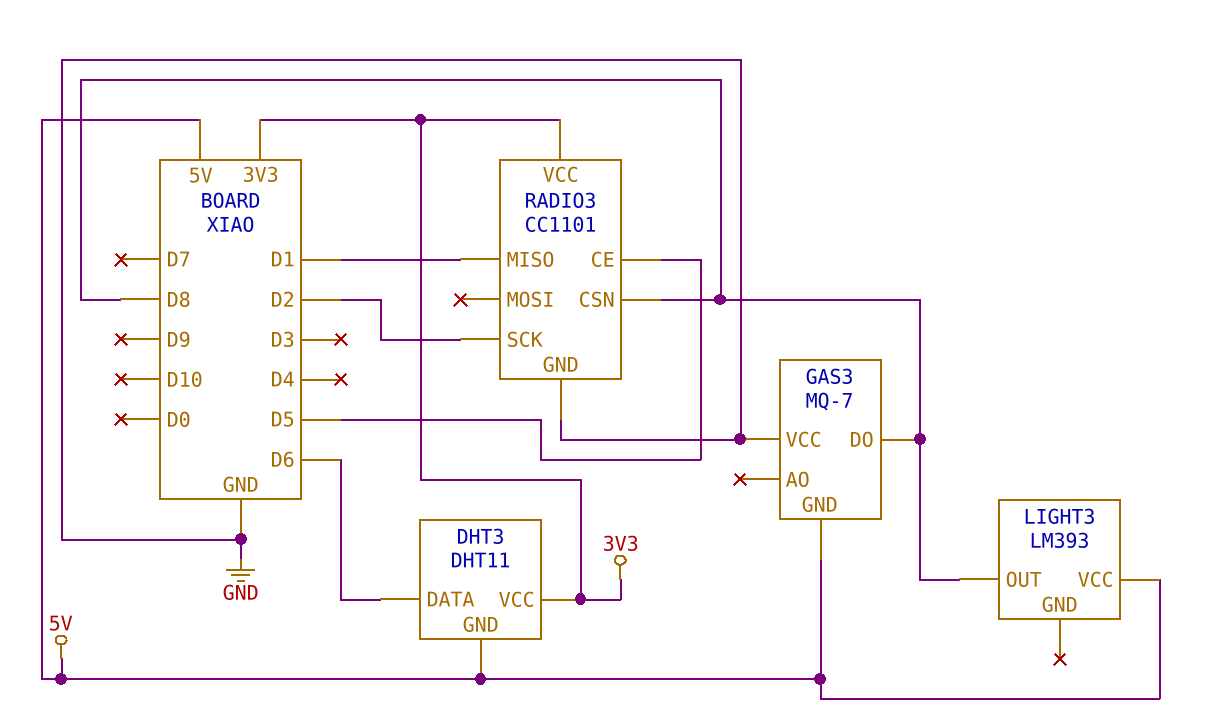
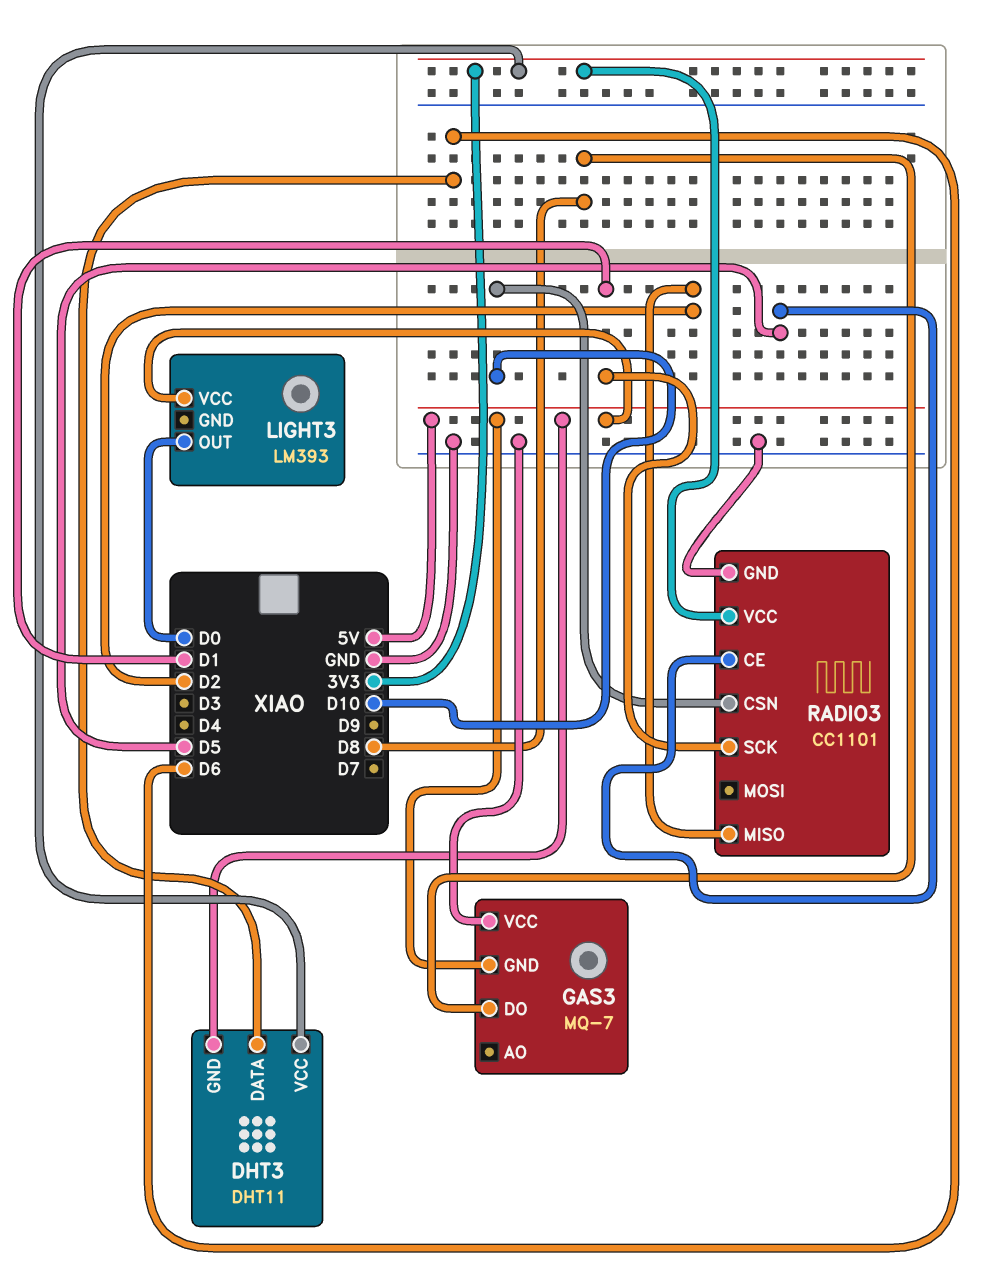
LIGHT3 pin OUT: D8 -> D0
RADIO3 pin CSN: D8 -> D10
RADIO3 pin MISO: D1 -> D2
RADIO3 pin SCK: D2 -> D1

